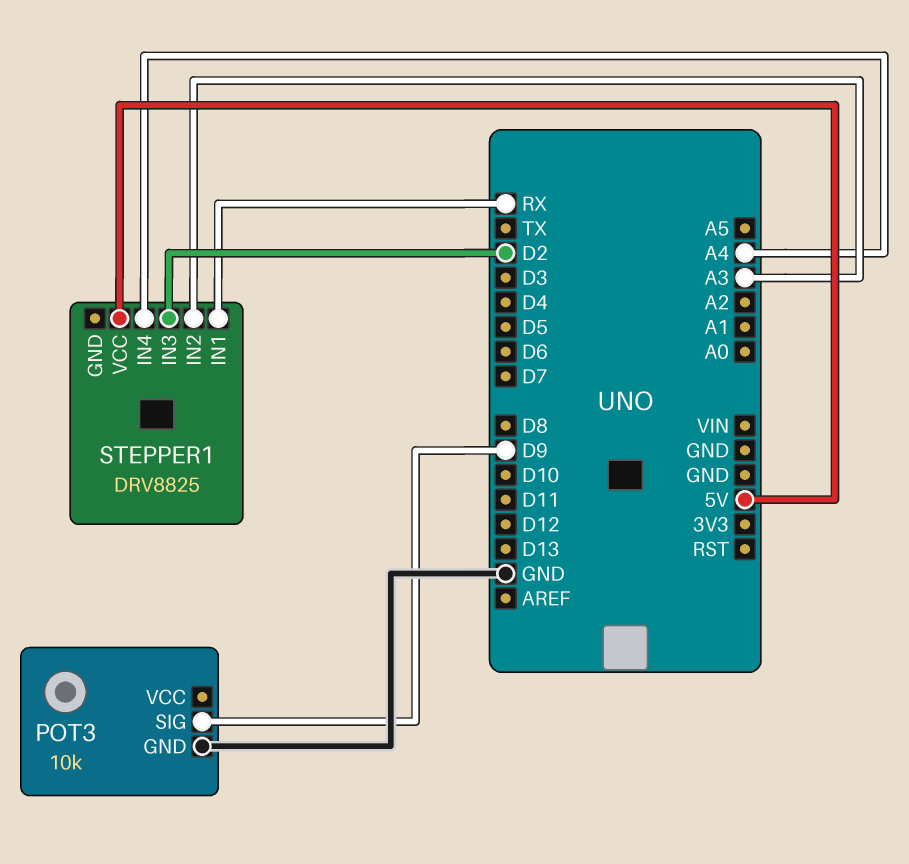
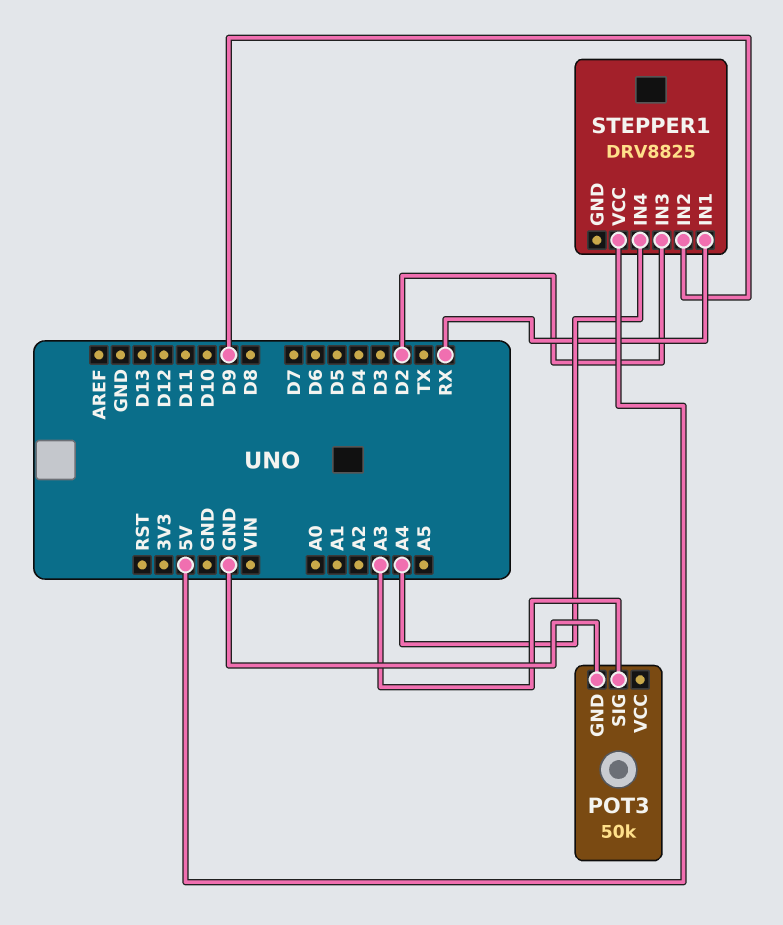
POT3: 10k -> 50k
POT3 pin SIG: D9 -> A3
STEPPER1 pin IN2: A3 -> D9

